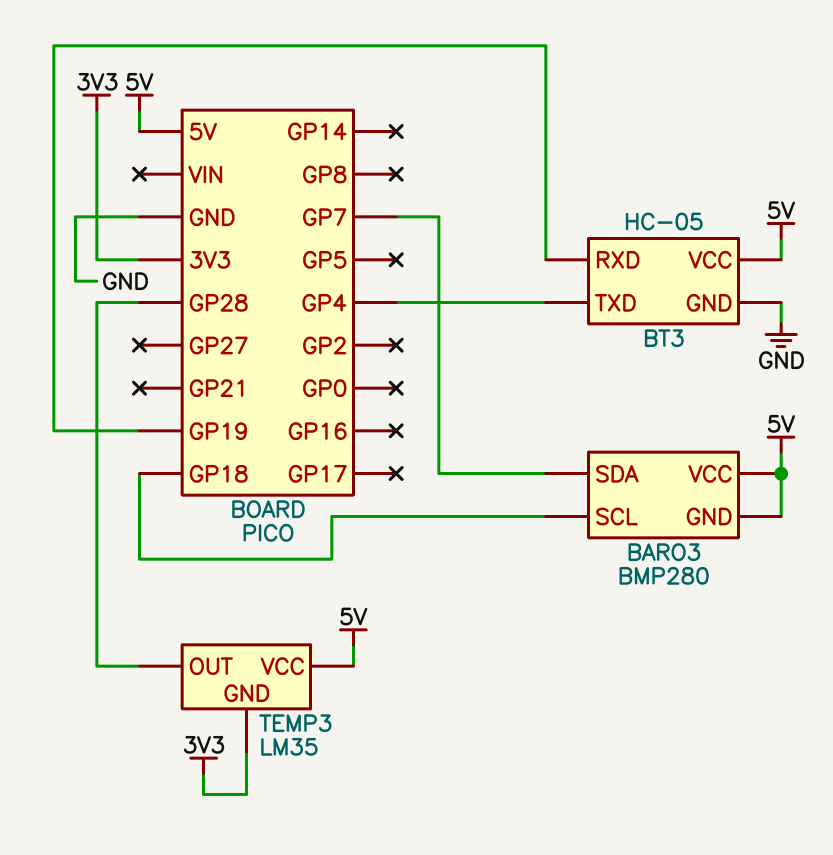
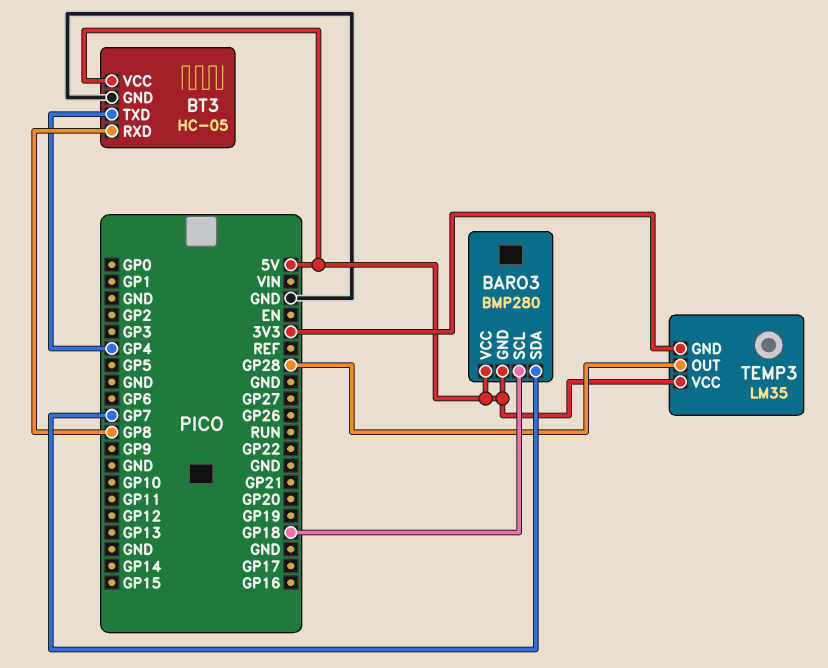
BT3 pin RXD: GP19 -> GP8

